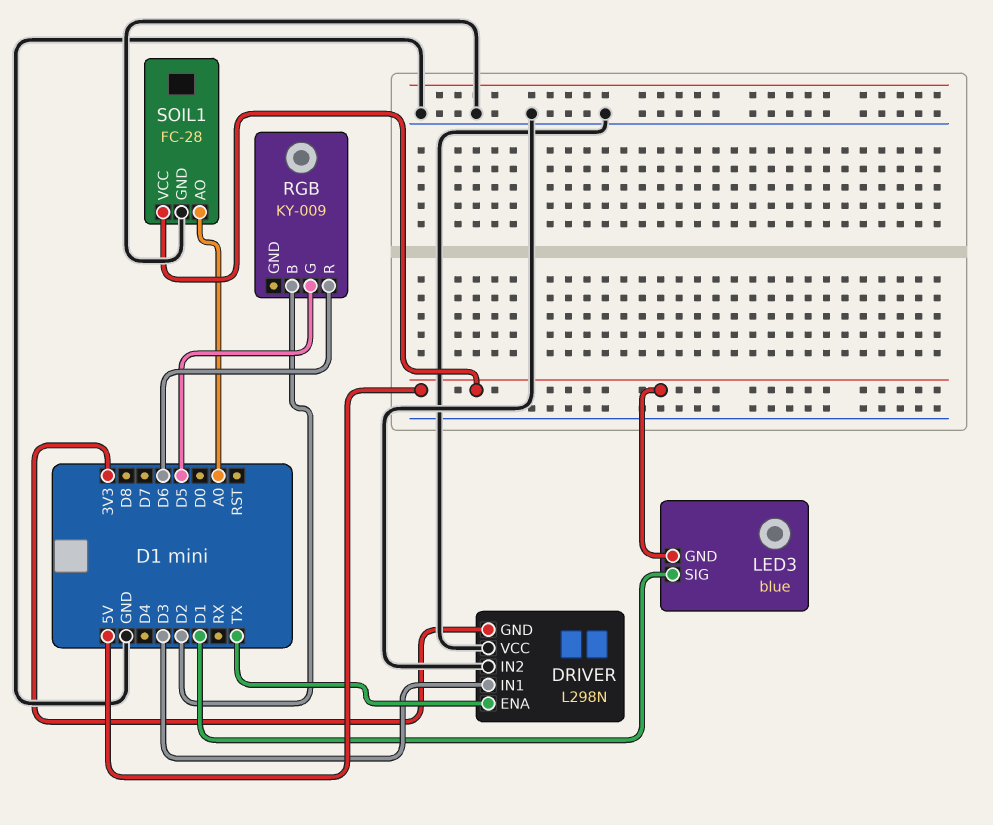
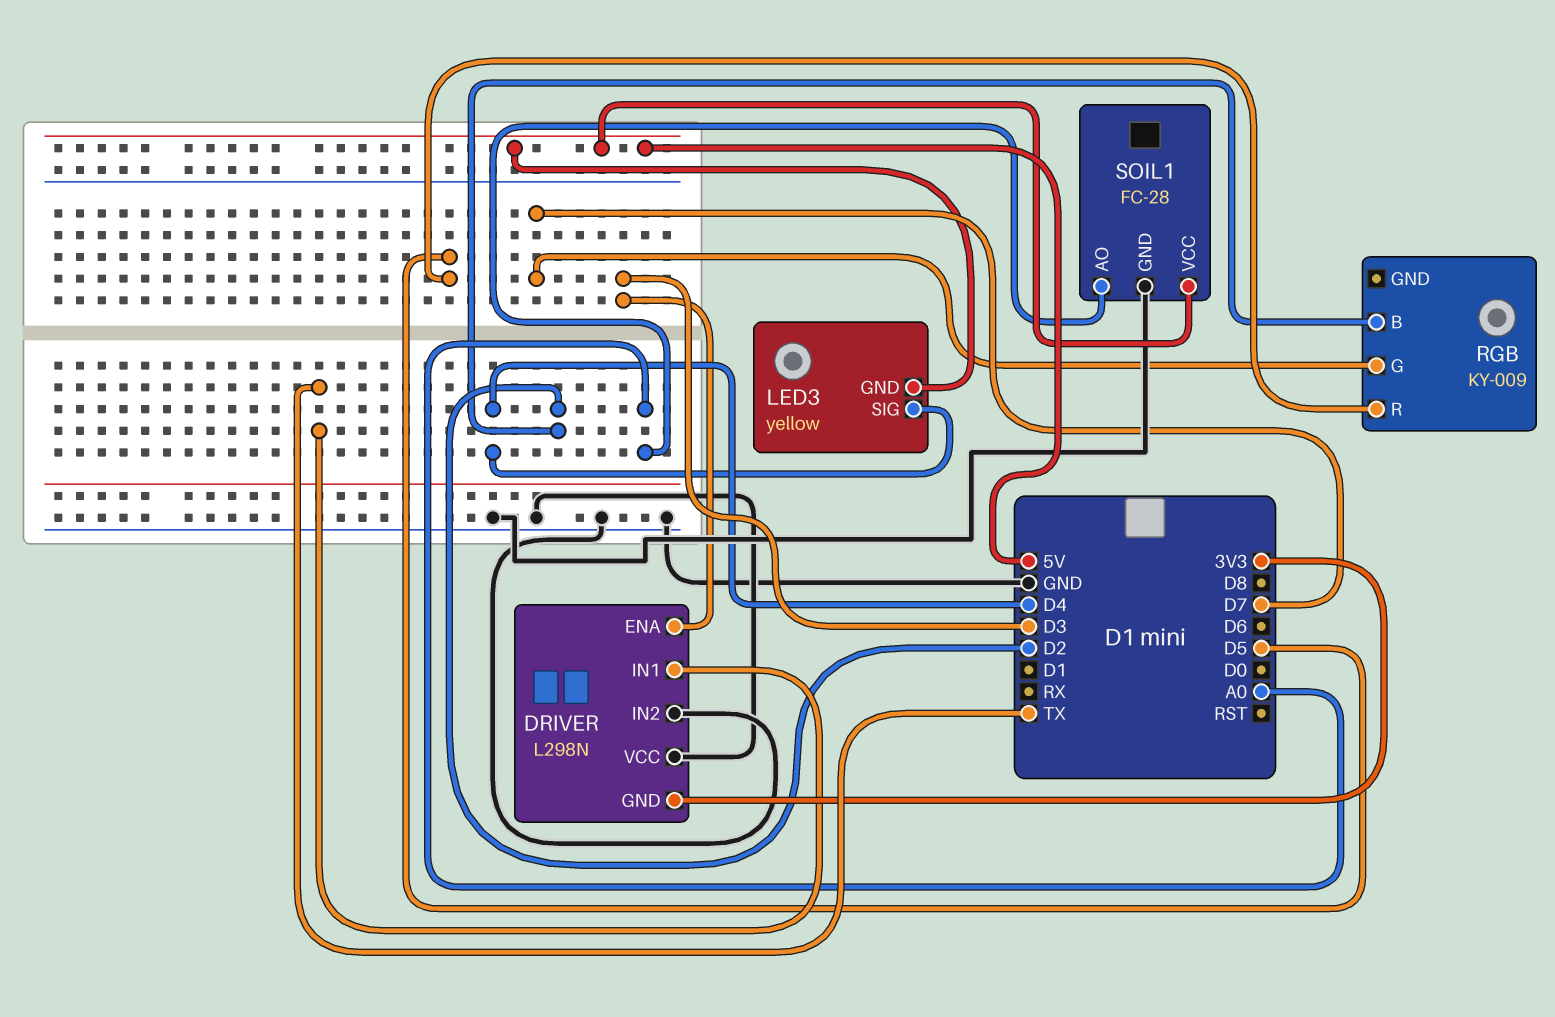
DRIVER pin ENA: TX -> D3
DRIVER pin IN1: D3 -> TX
LED3: blue -> yellow
LED3 pin SIG: D1 -> D4
RGB pin G: D5 -> D7
RGB pin R: D6 -> D5

